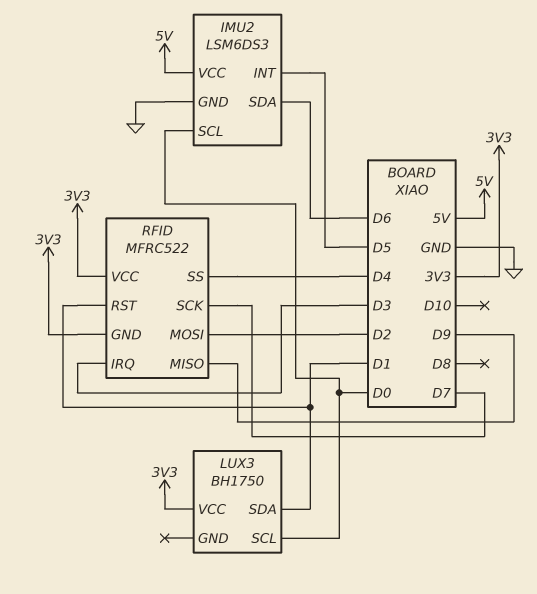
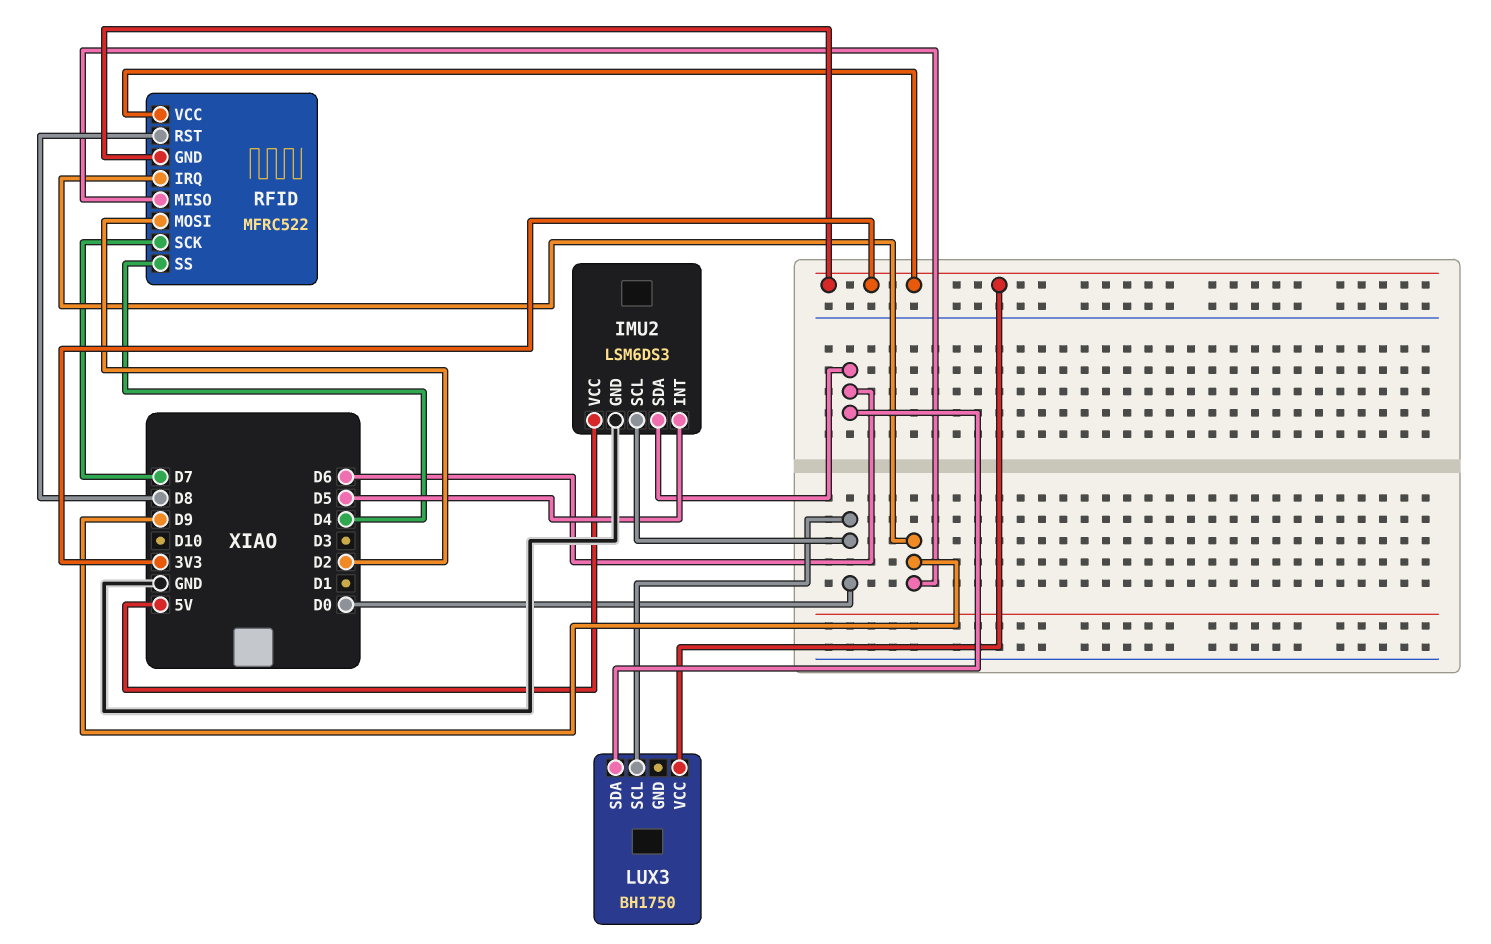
LUX3 pin SDA: D1 -> D6
RFID pin IRQ: D3 -> D9
RFID pin RST: D1 -> D8

